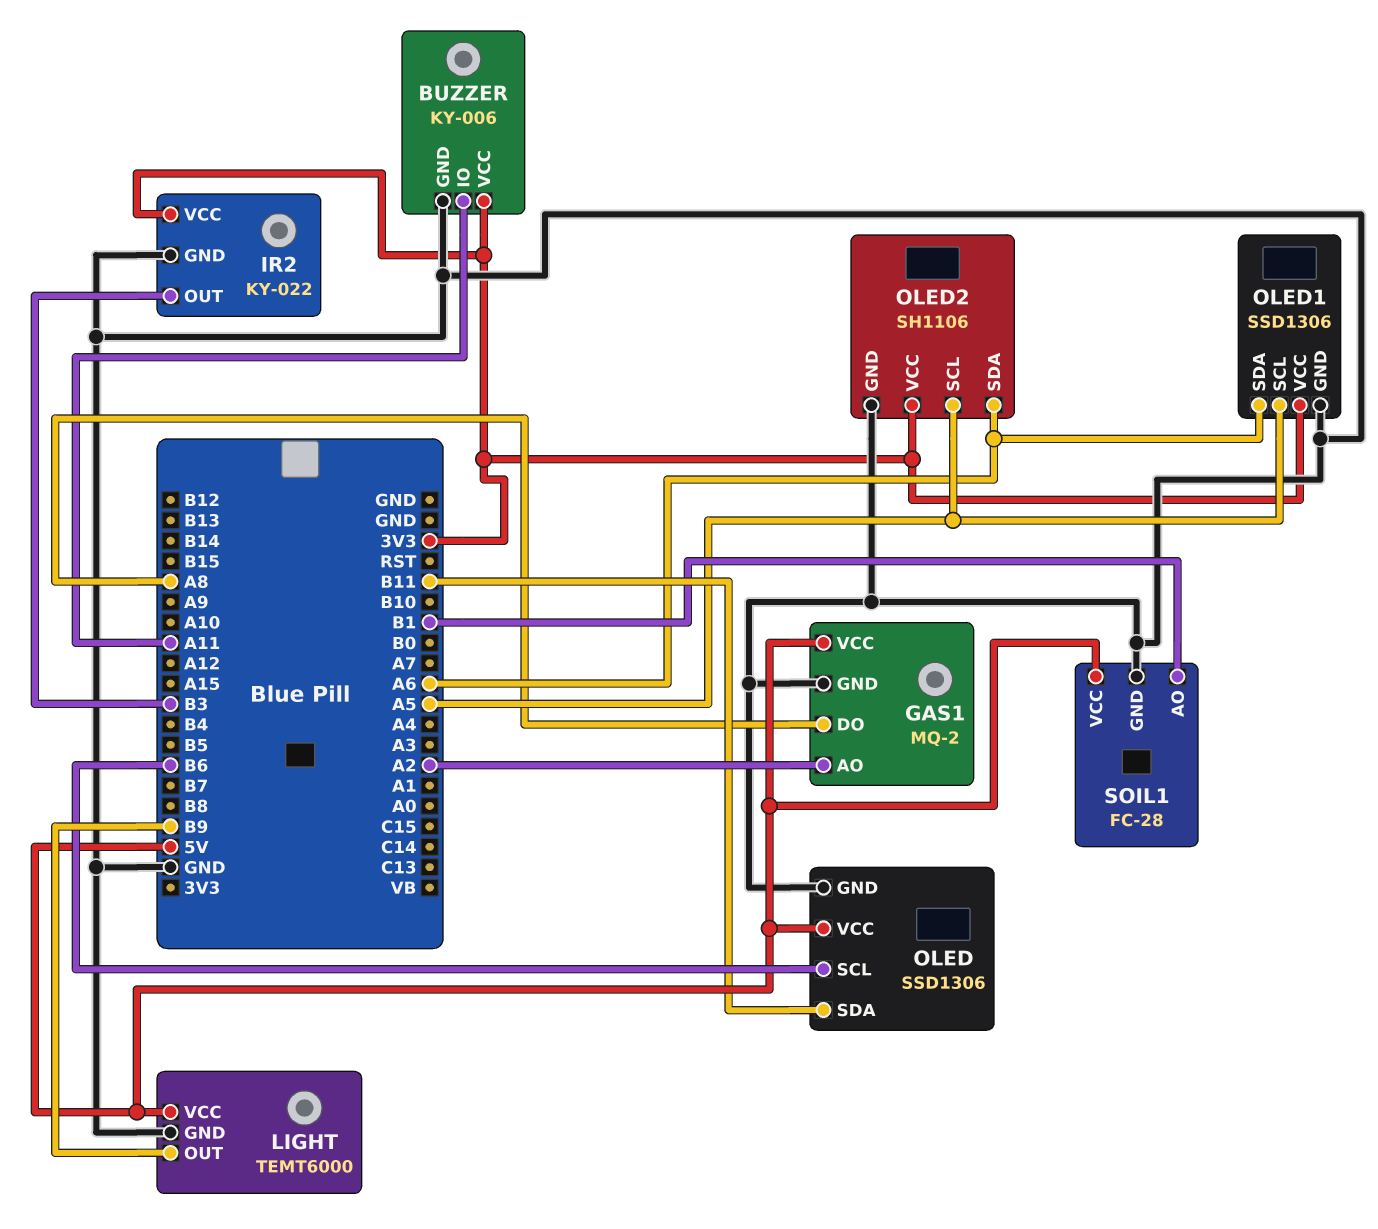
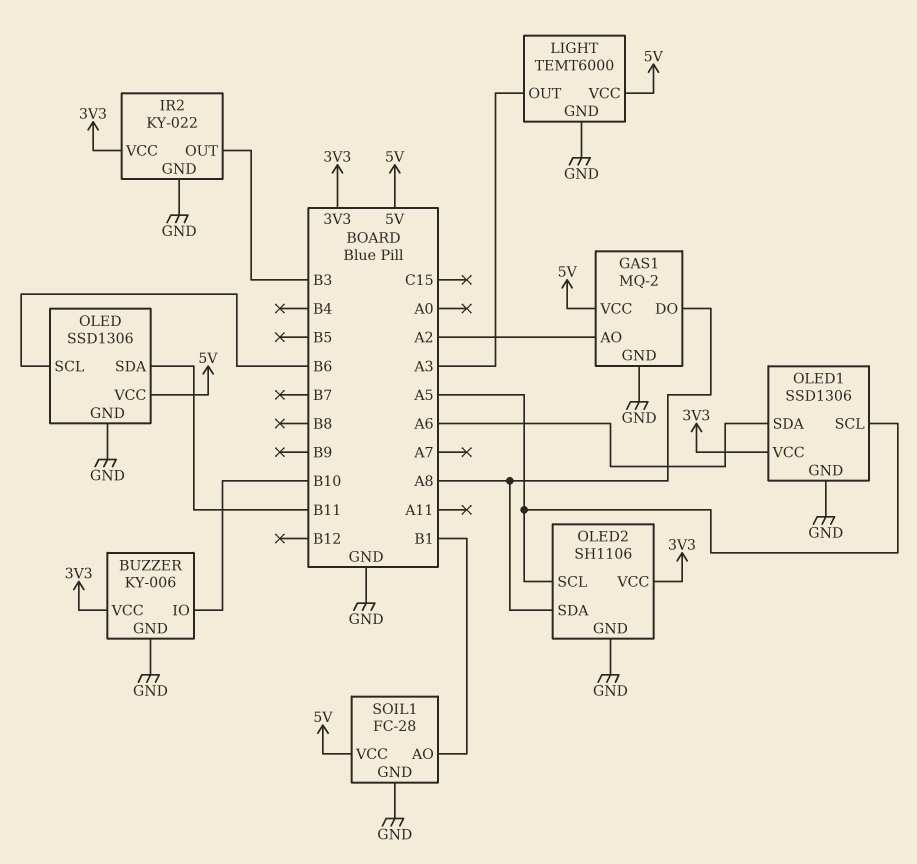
BUZZER pin IO: A11 -> B10
LIGHT pin OUT: B9 -> A3
OLED2 pin SDA: A6 -> A8

